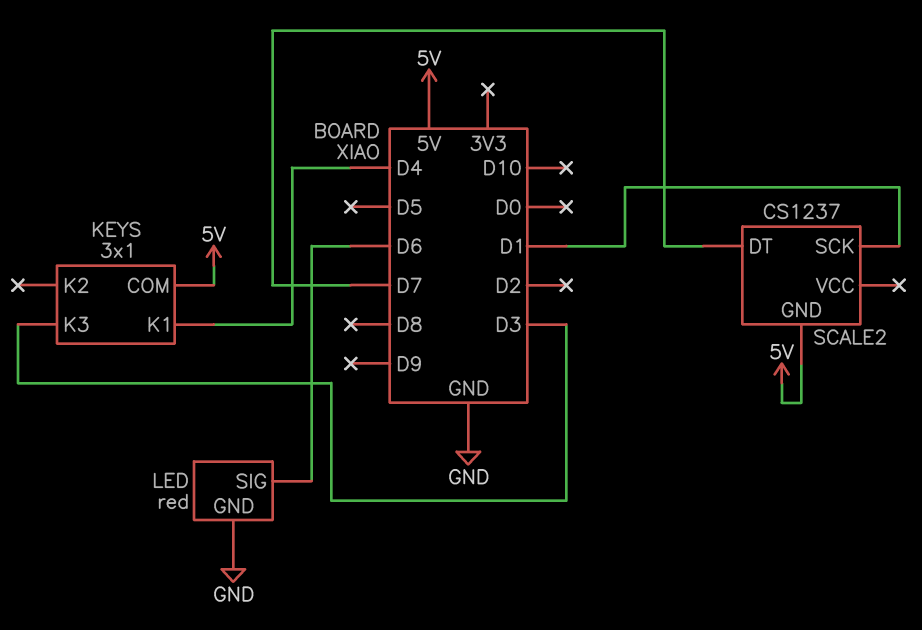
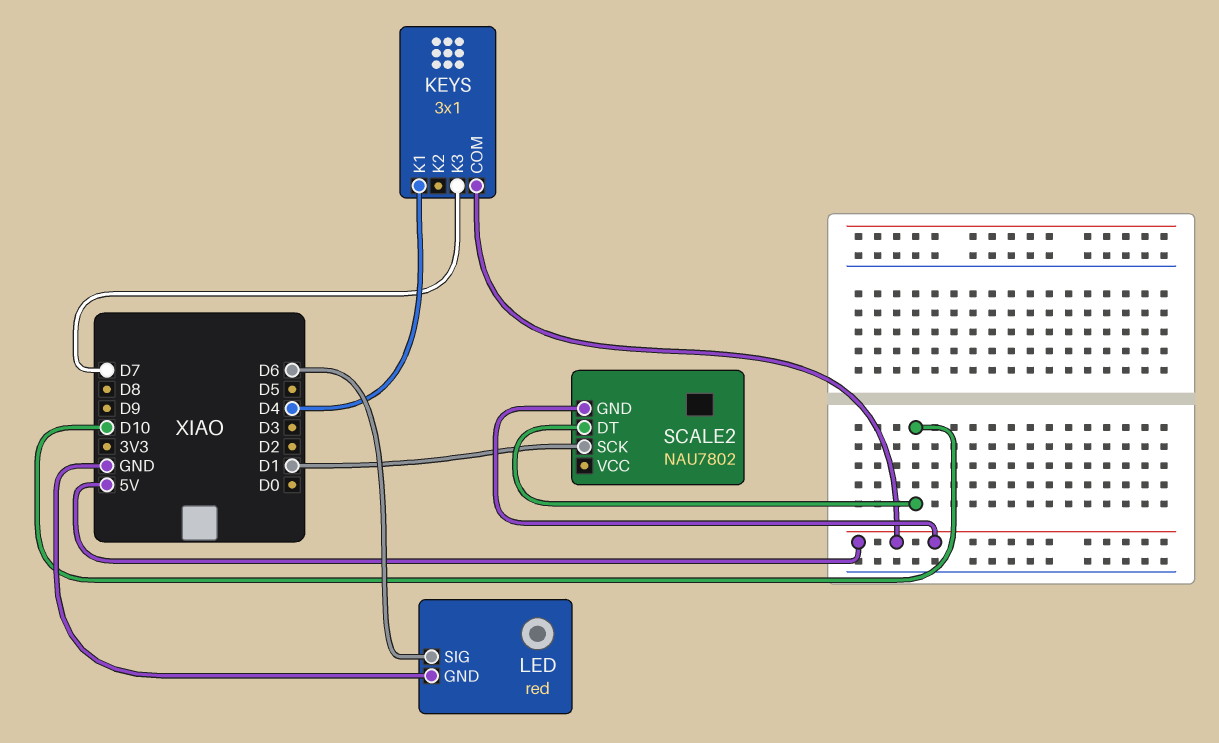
KEYS pin K3: D3 -> D7
SCALE2: CS1237 -> NAU7802
SCALE2 pin DT: D7 -> D10

